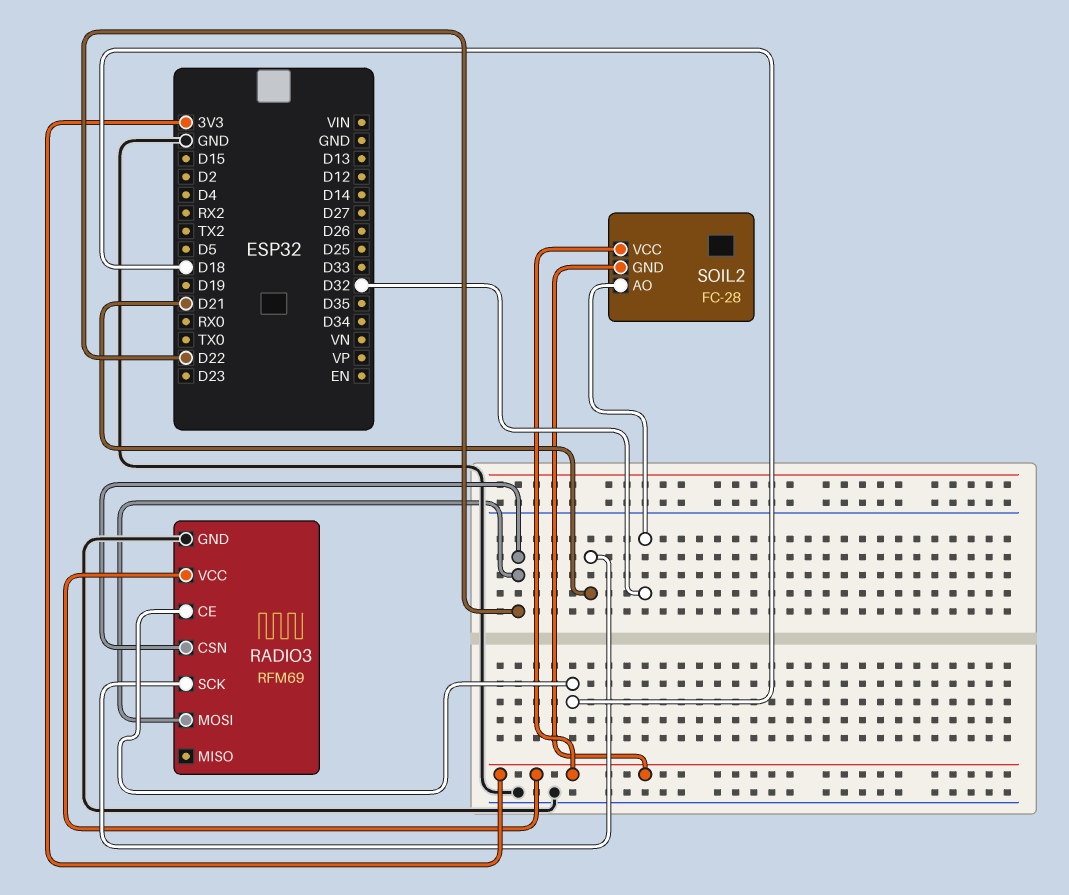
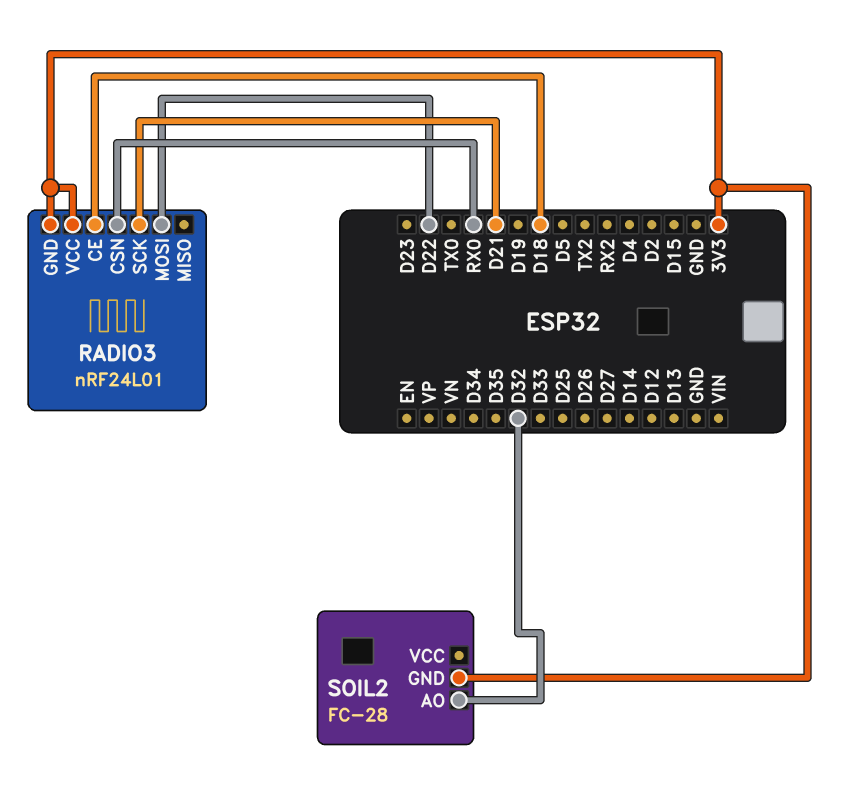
RADIO3: RFM69 -> nRF24L01
RADIO3 pin CSN: D22 -> RX0
RADIO3 pin GND: GND -> 3V3
SOIL2 pin VCC: 3V3 -> none

